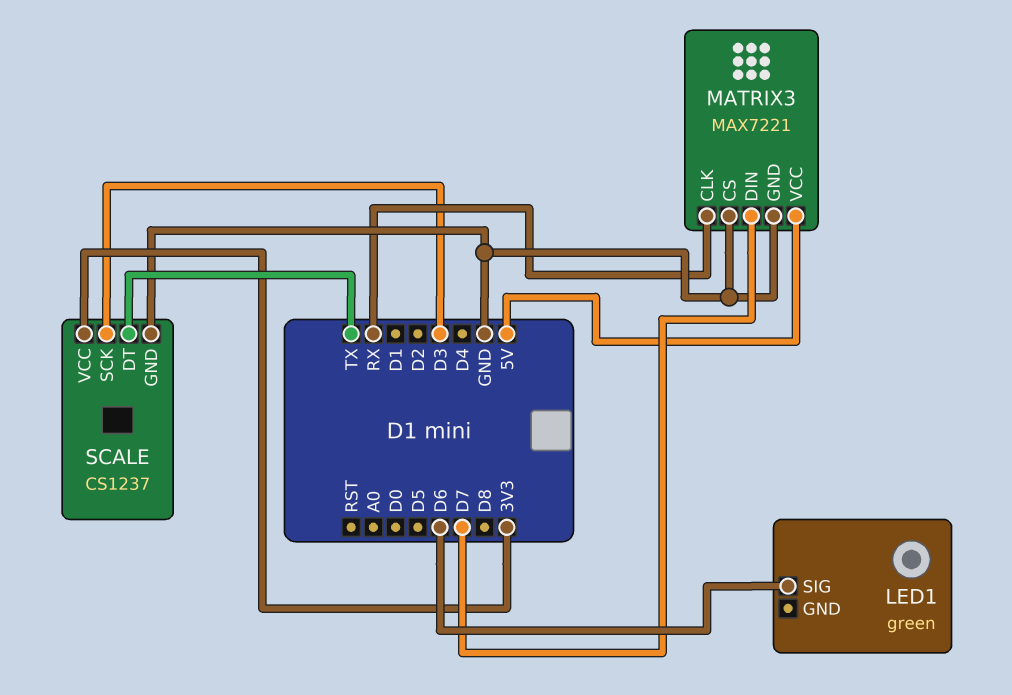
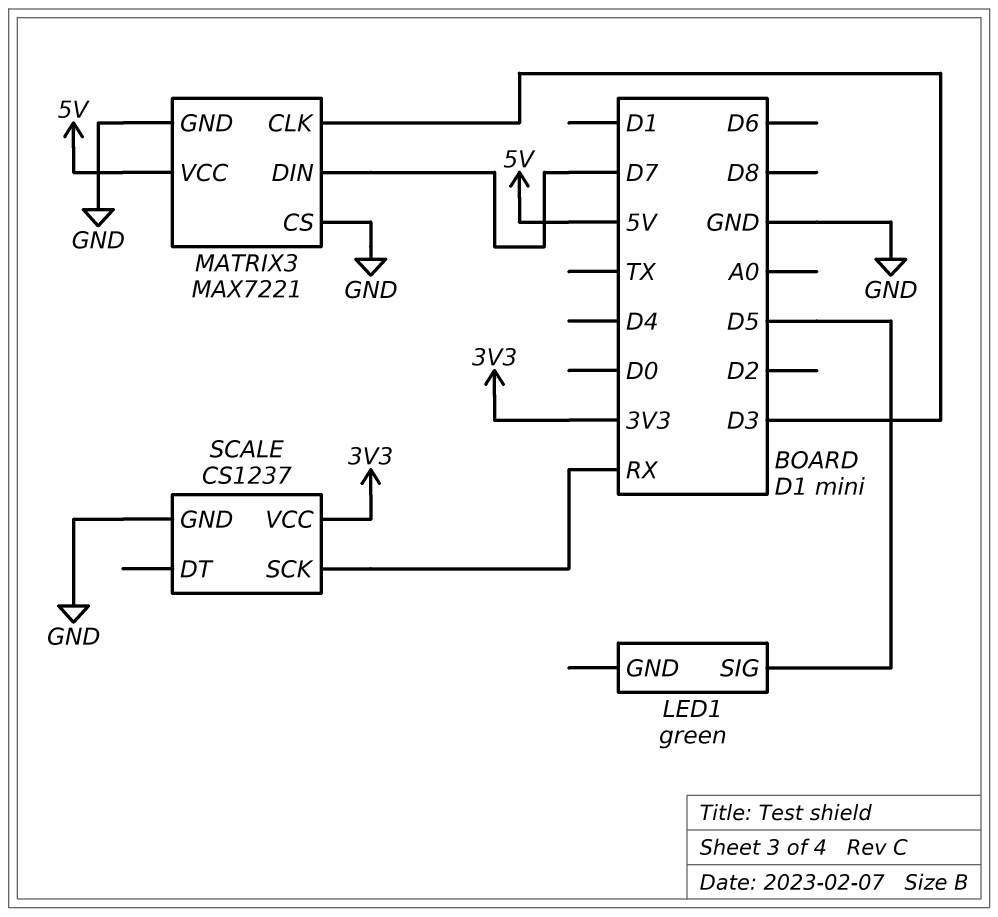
LED1 pin SIG: D6 -> D5
MATRIX3 pin CLK: RX -> D3
SCALE pin DT: TX -> none
SCALE pin SCK: D3 -> RX

